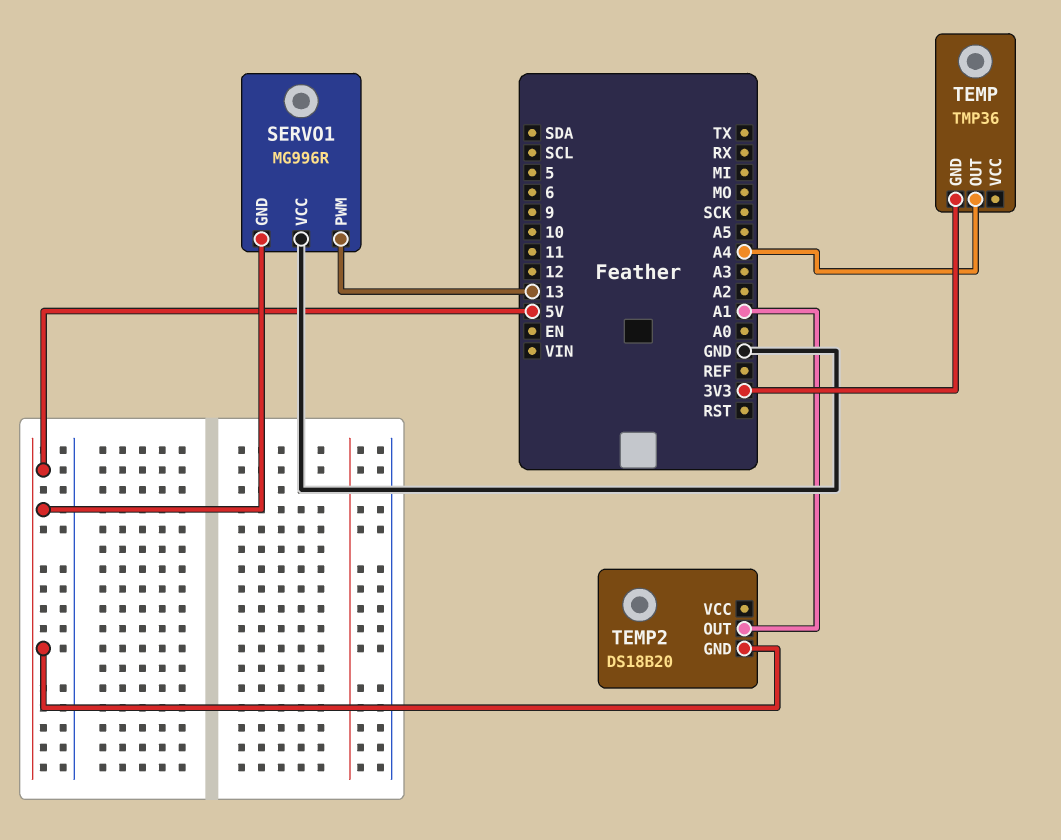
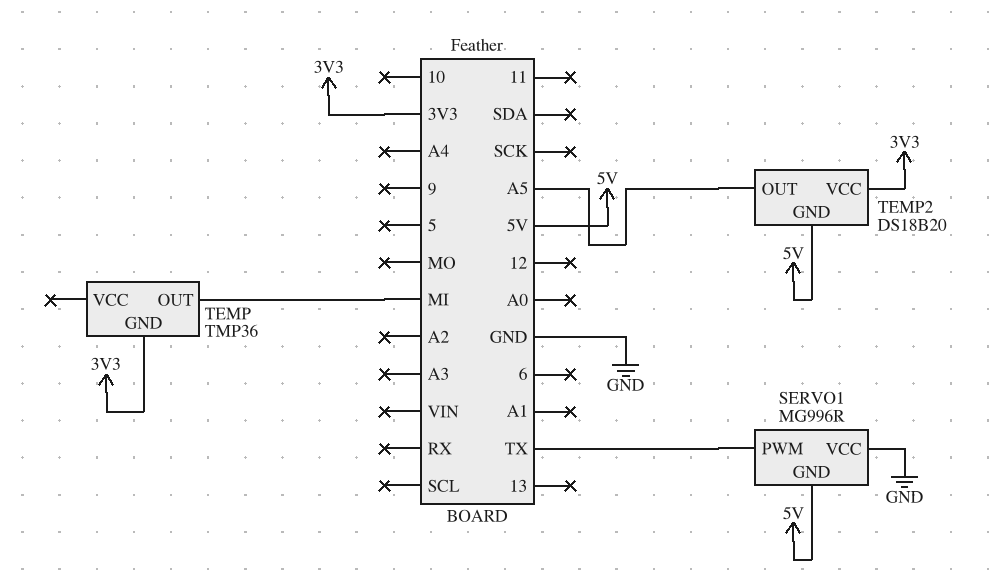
SERVO1 pin PWM: 13 -> TX
TEMP pin OUT: A4 -> MI
TEMP2 pin OUT: A1 -> A5
TEMP2 pin VCC: none -> 3V3

